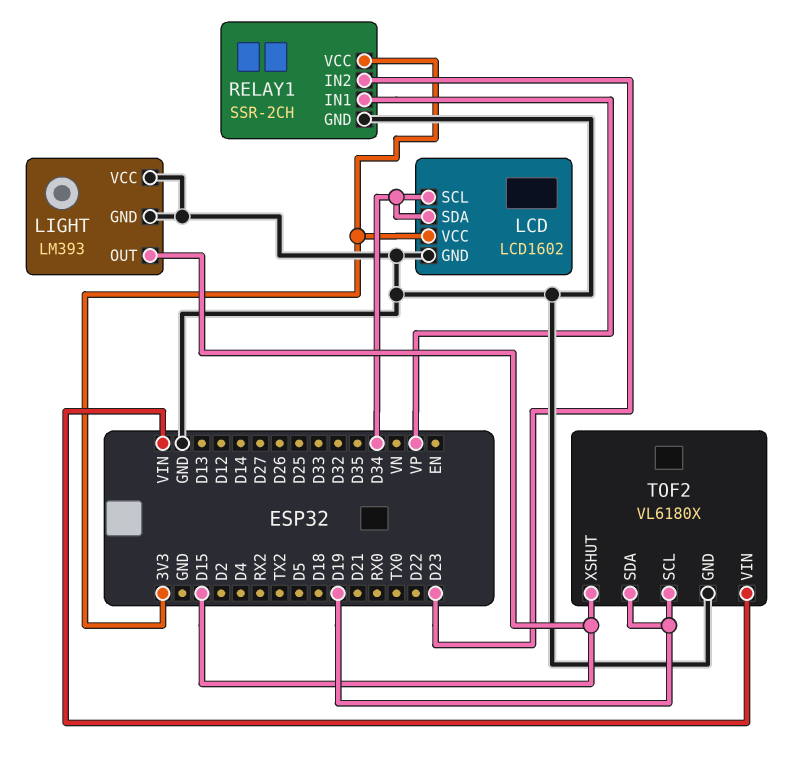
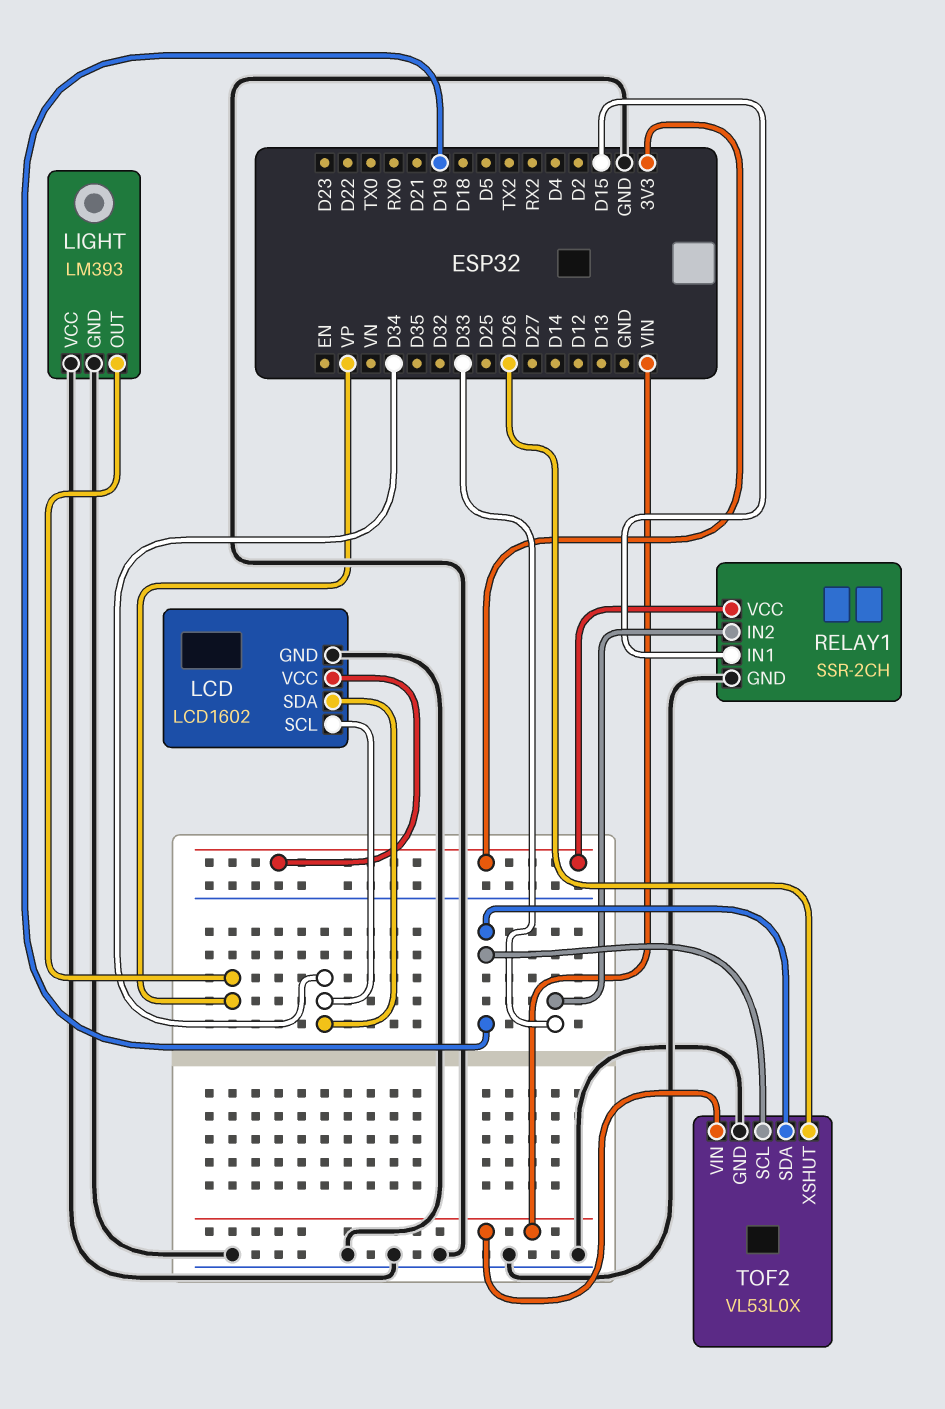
LIGHT pin OUT: D15 -> VP
RELAY1 pin IN1: VP -> D15
RELAY1 pin IN2: D23 -> D33
TOF2: VL6180X -> VL53L0X
TOF2 pin XSHUT: D15 -> D26

